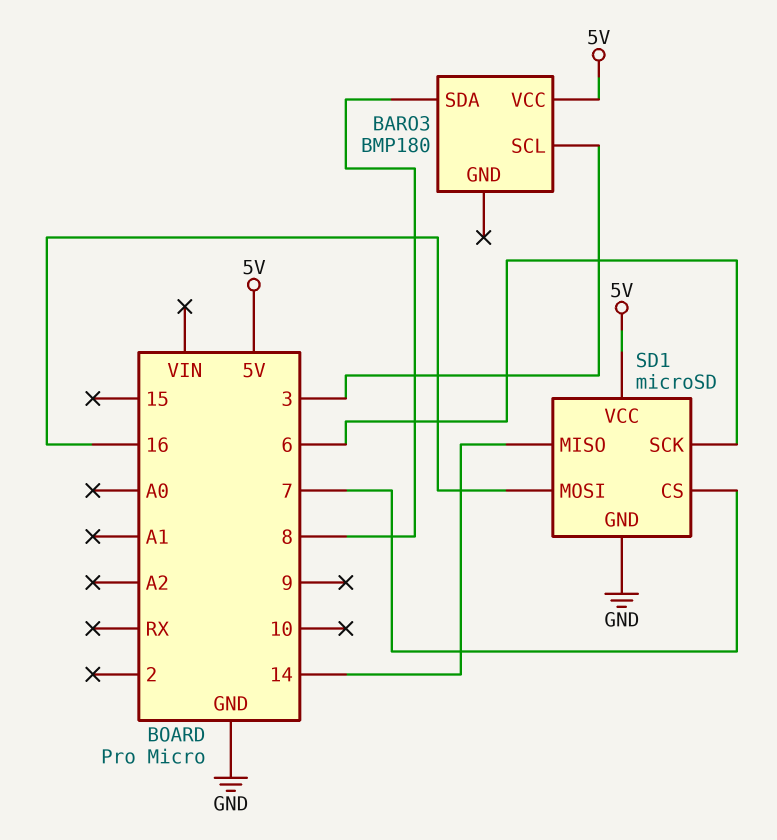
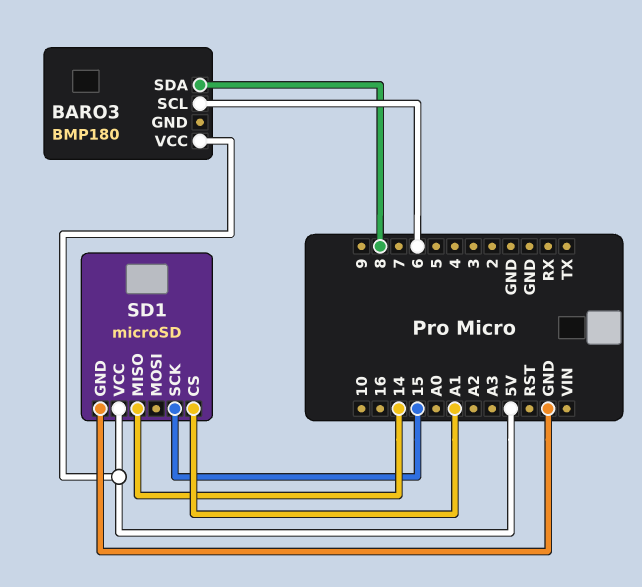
BARO3 pin SCL: 3 -> 6
SD1 pin CS: 7 -> A1
SD1 pin MOSI: 16 -> none
SD1 pin SCK: 6 -> 15

